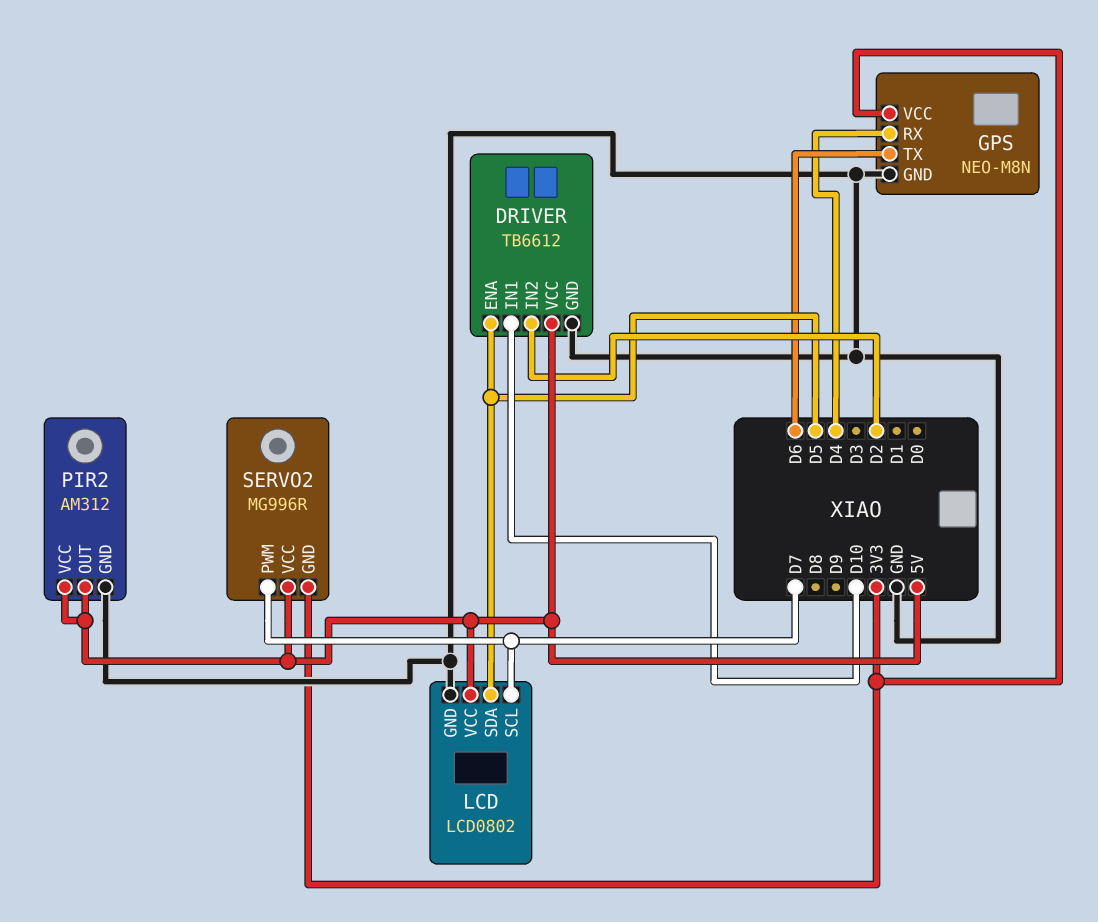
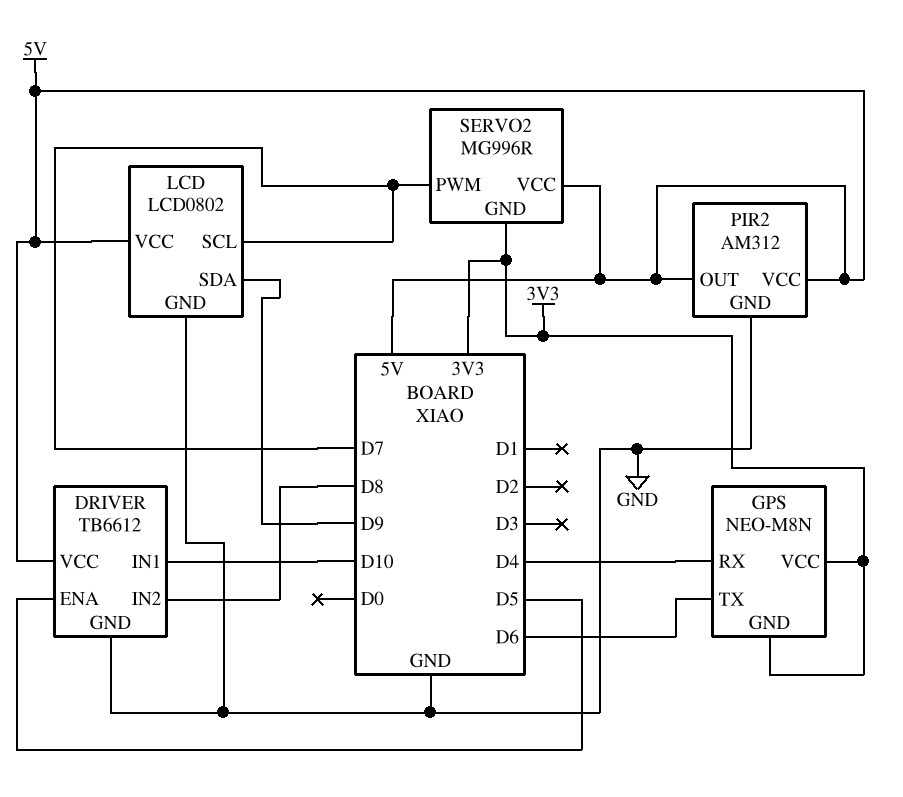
DRIVER pin IN2: D2 -> D8
GPS pin GND: GND -> 3V3
LCD pin SDA: D5 -> D9

